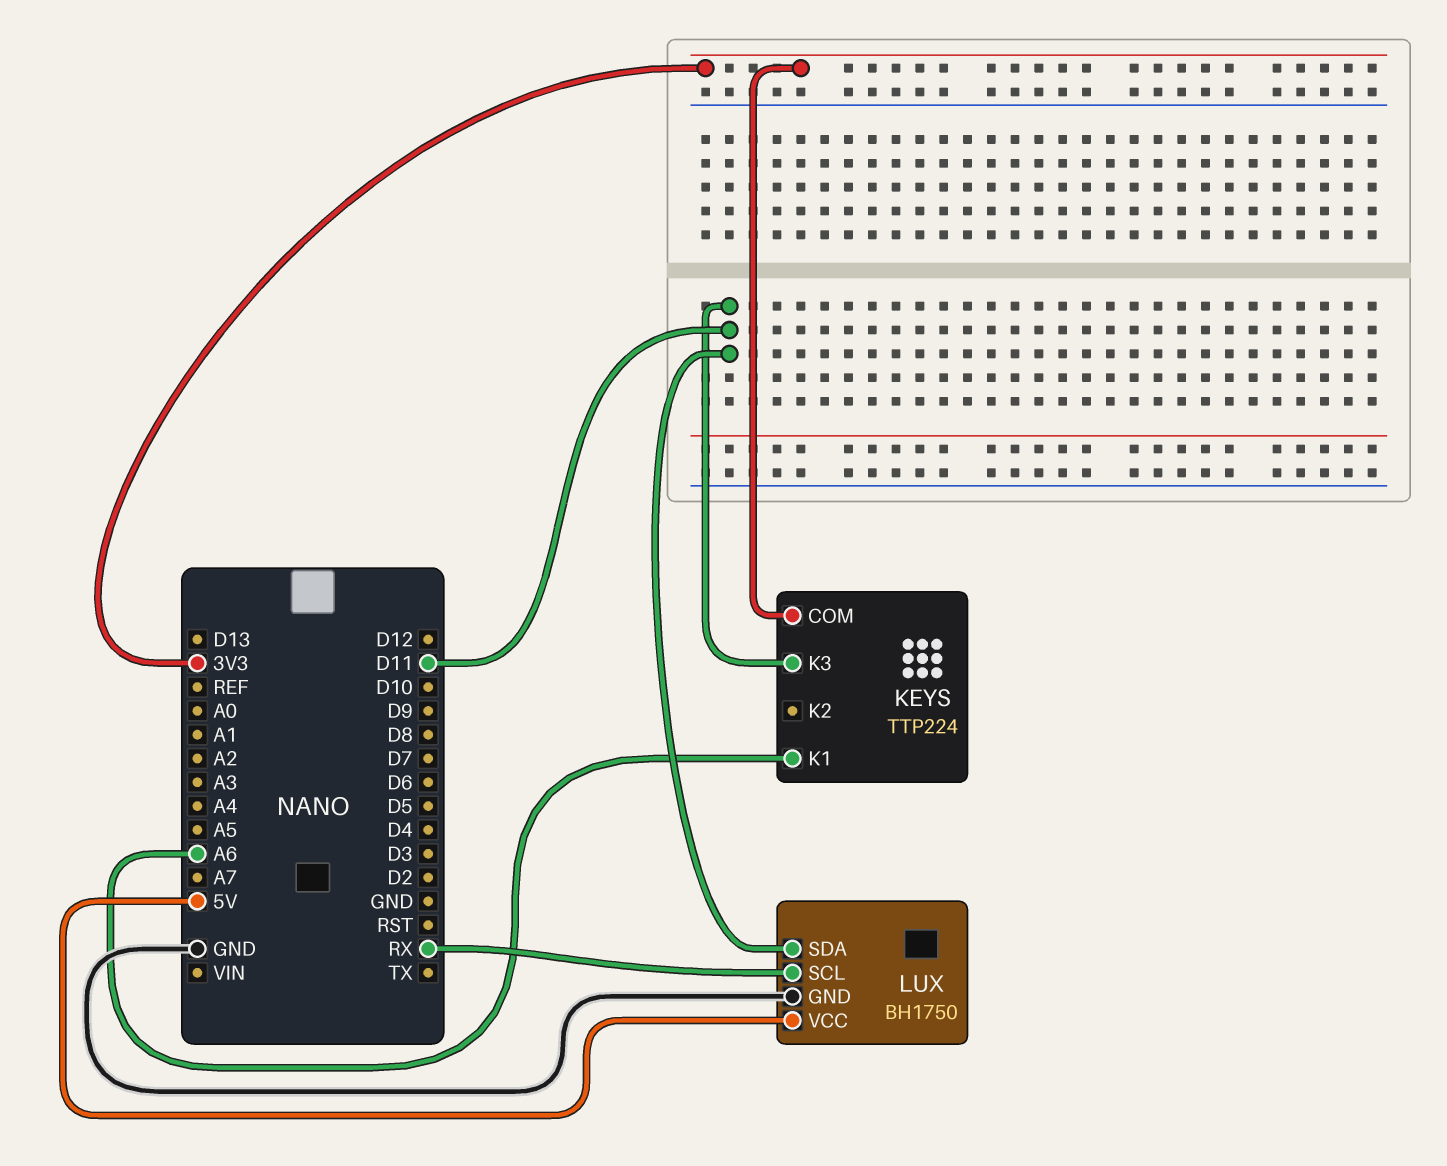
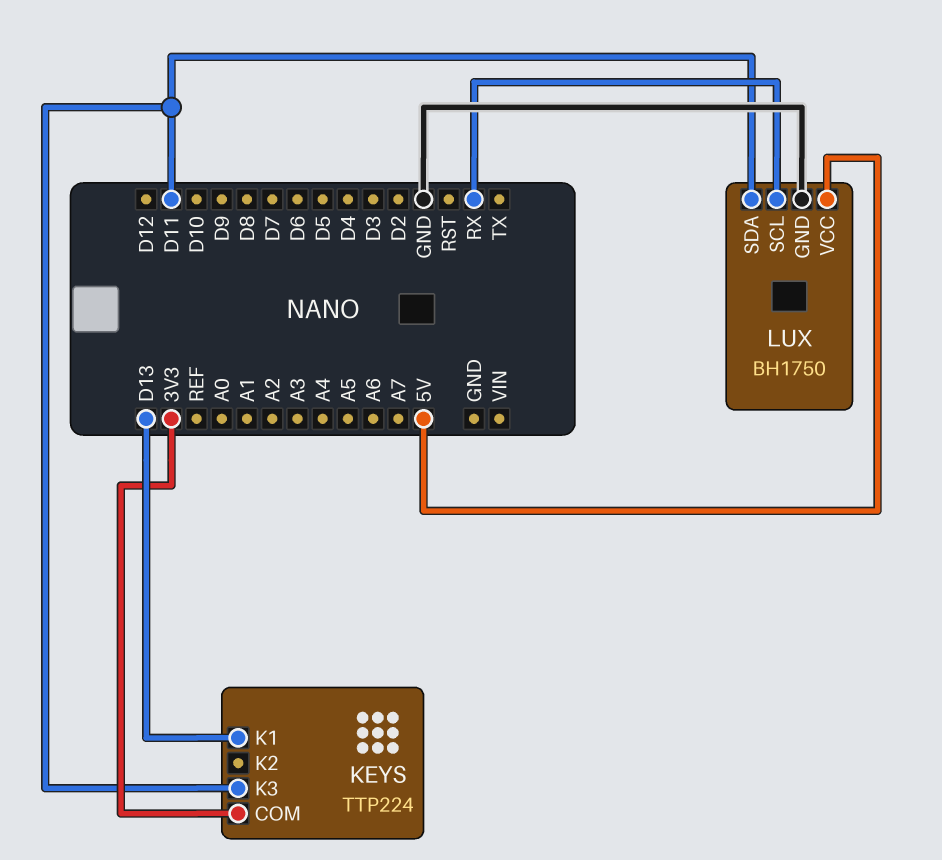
KEYS pin K1: A6 -> D13

